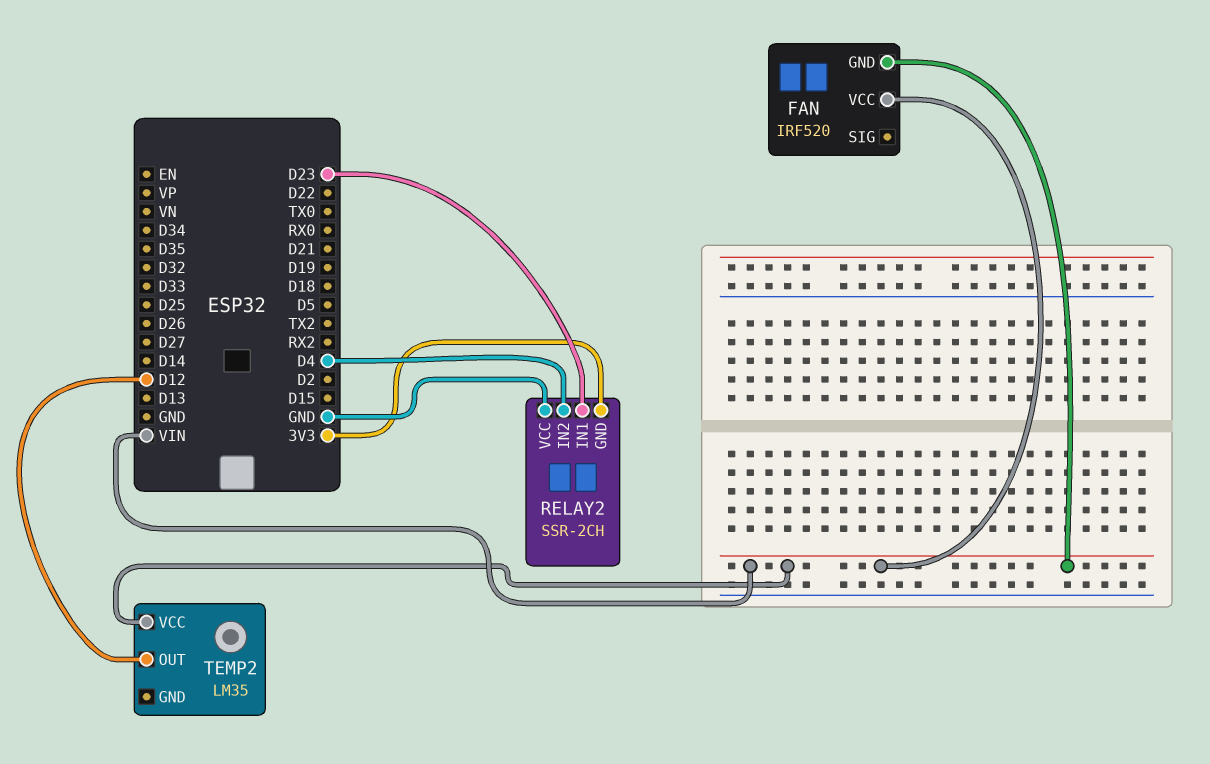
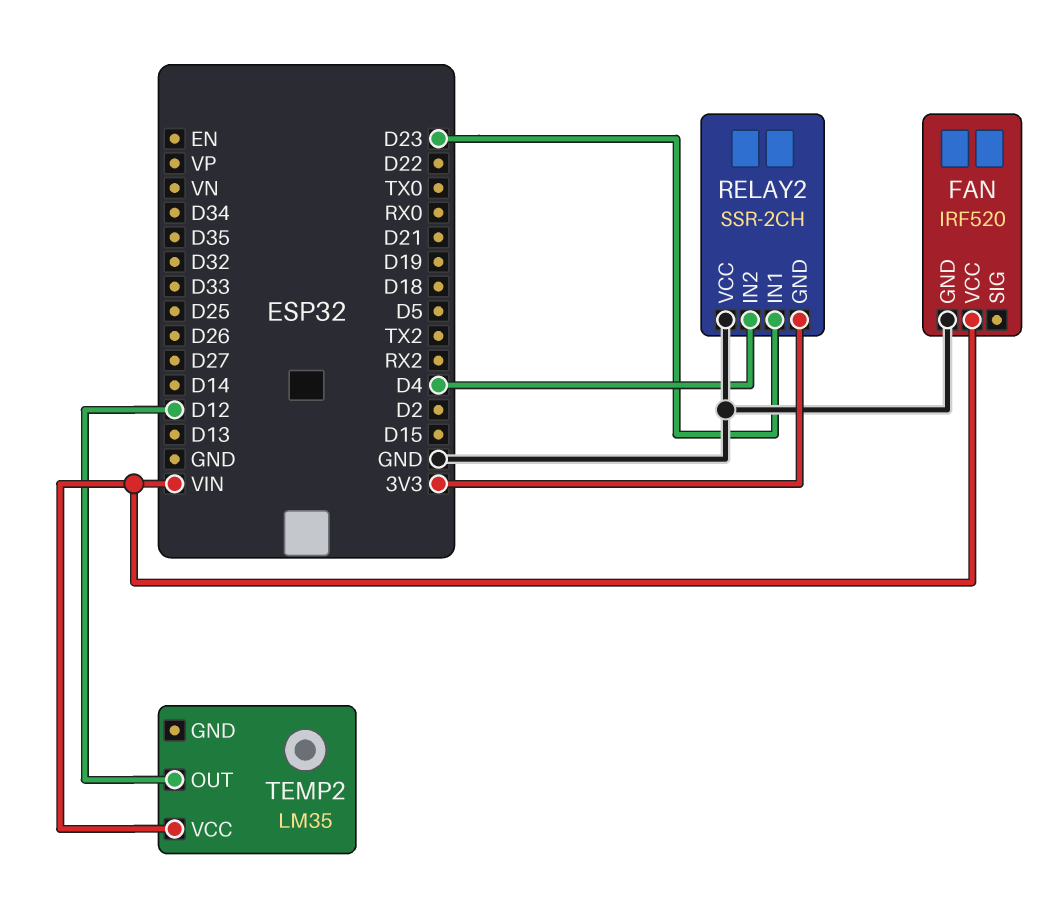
FAN pin GND: VIN -> GND

